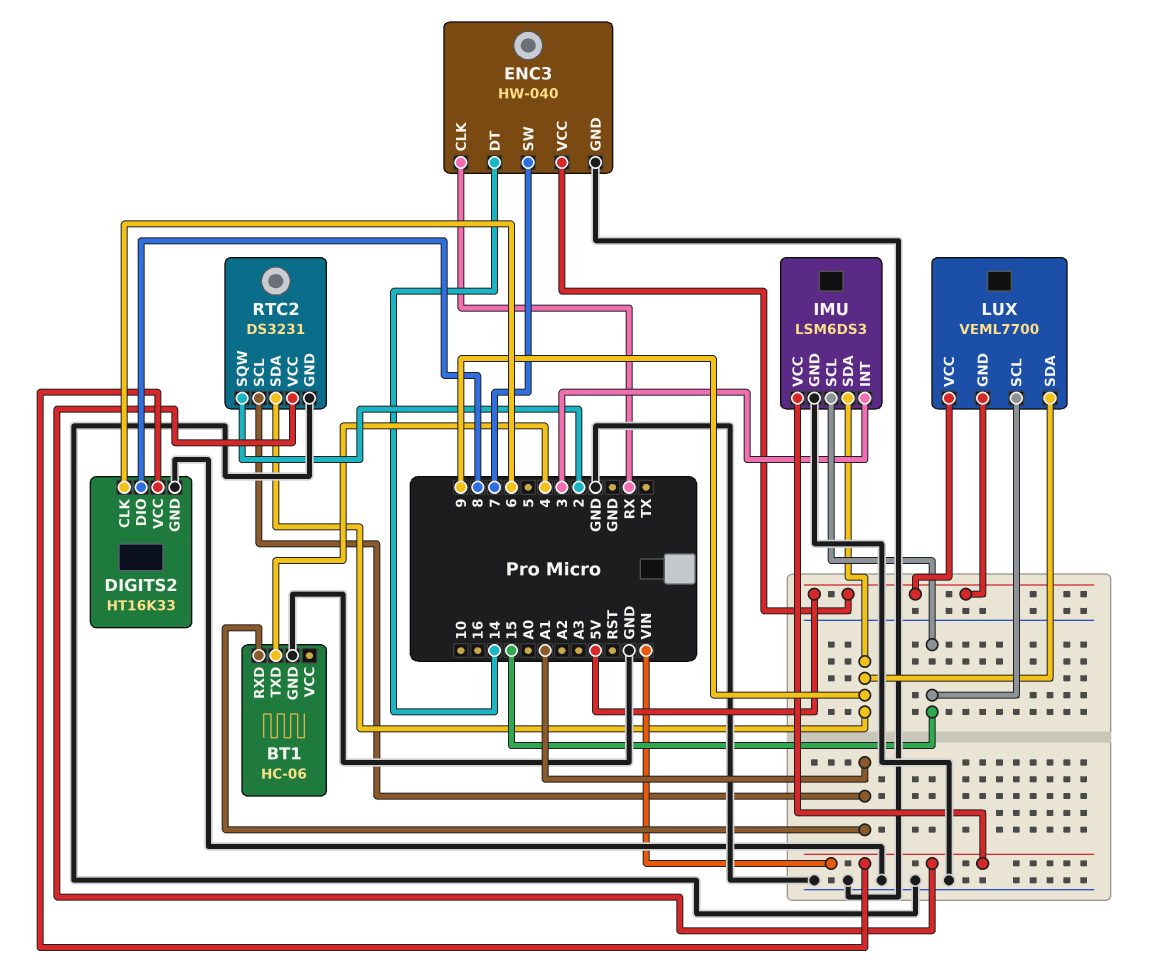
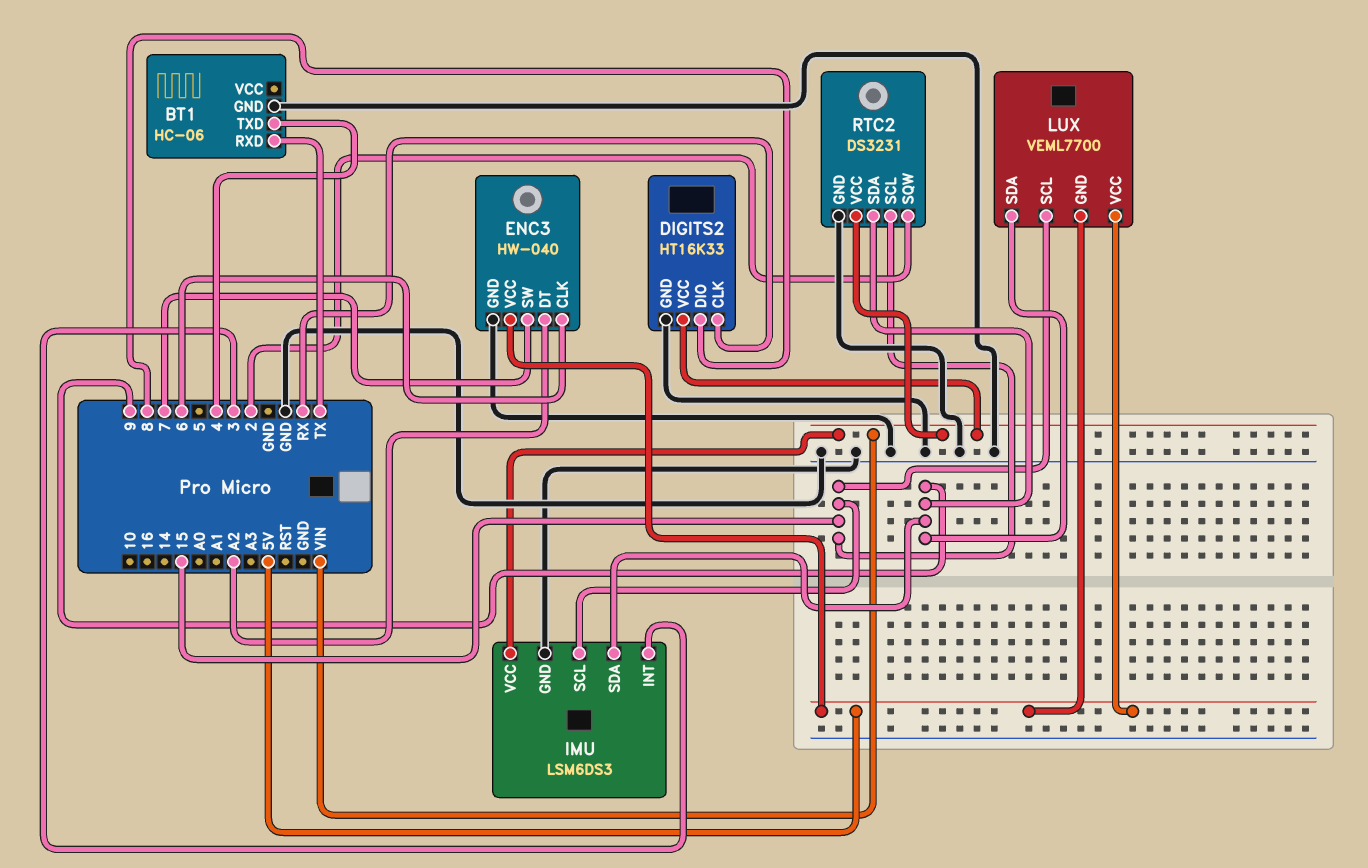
BT1 pin RXD: A1 -> TX
DIGITS2 pin CLK: 6 -> RX
ENC3 pin CLK: RX -> 6
ENC3 pin DT: 14 -> A2
RTC2 pin SCL: A1 -> 15

